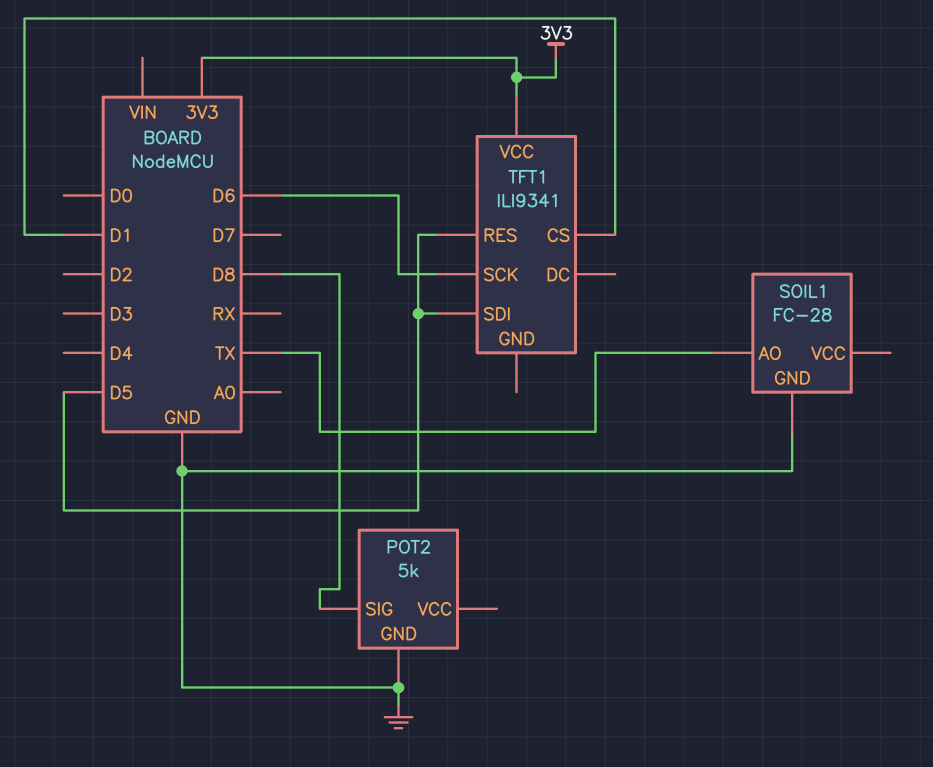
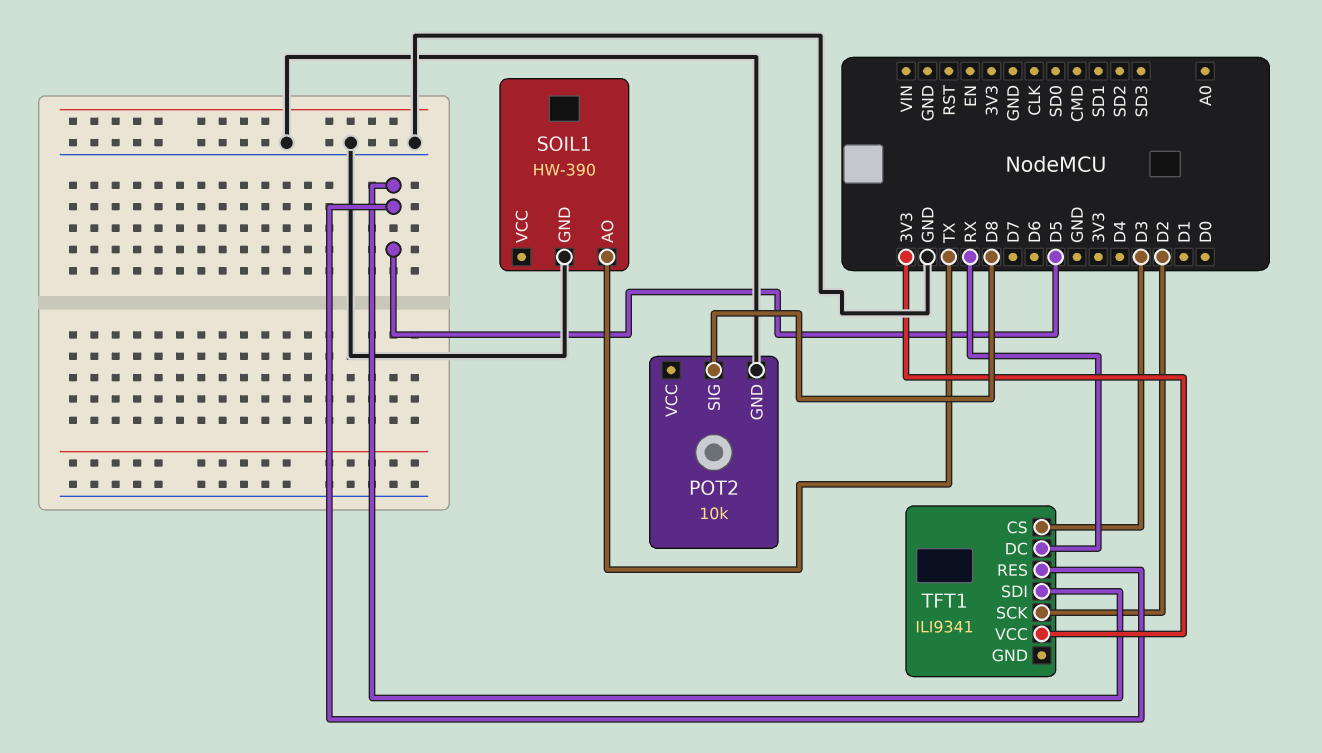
POT2: 5k -> 10k
SOIL1: FC-28 -> HW-390
TFT1 pin CS: D1 -> D3
TFT1 pin DC: none -> RX
TFT1 pin SCK: D6 -> D2

